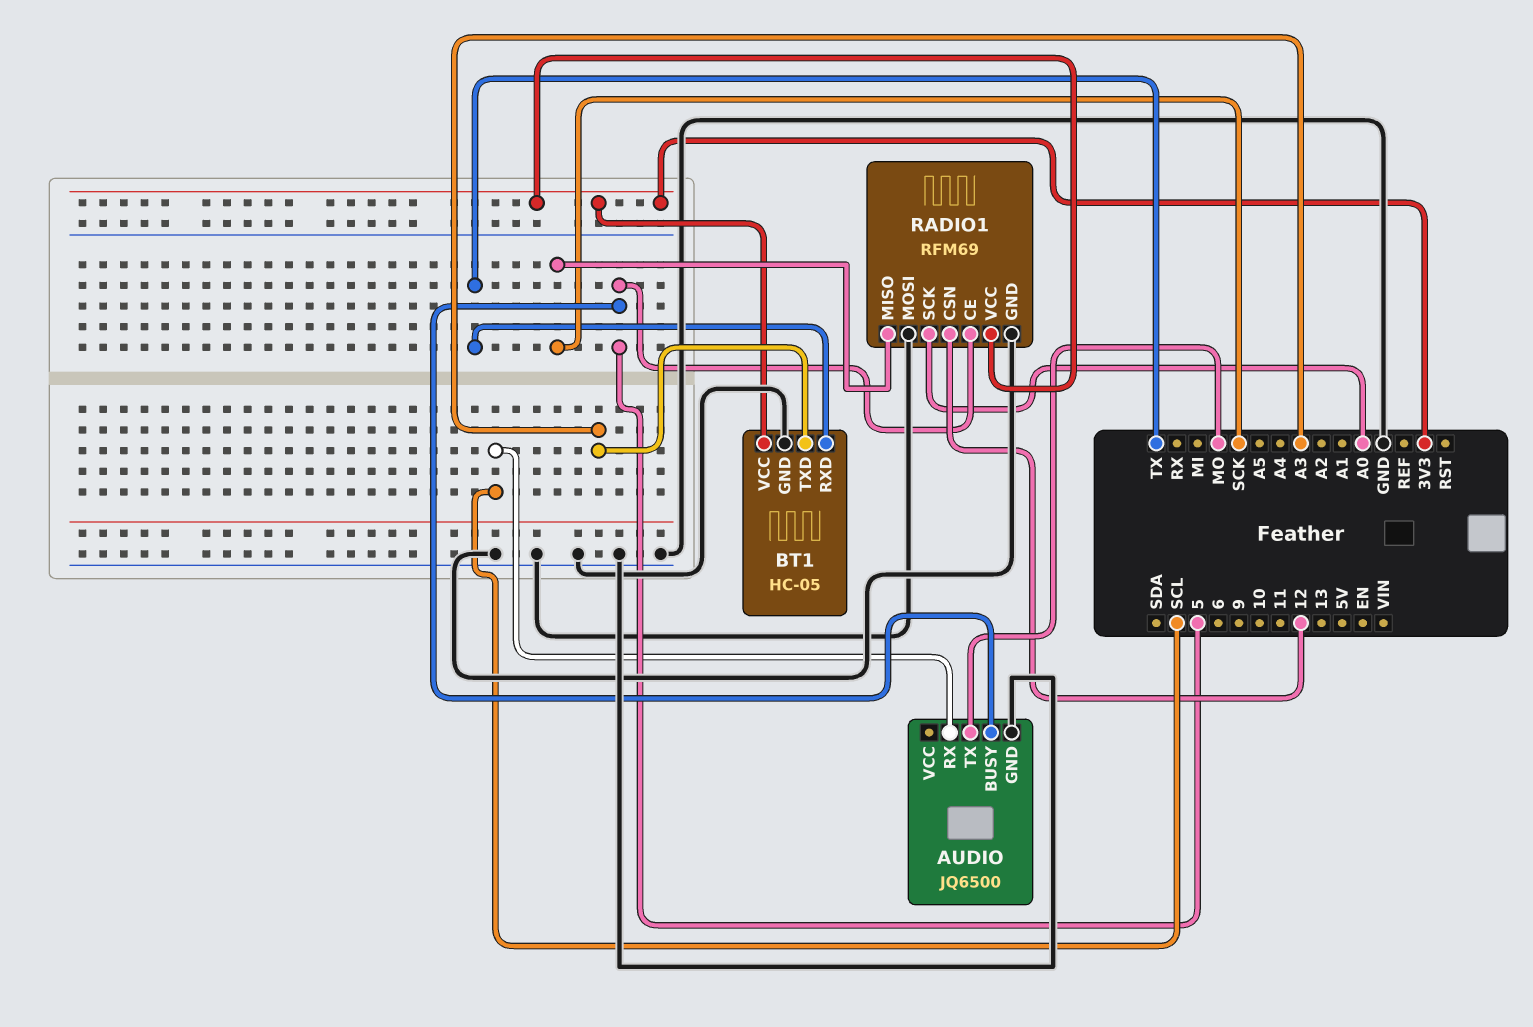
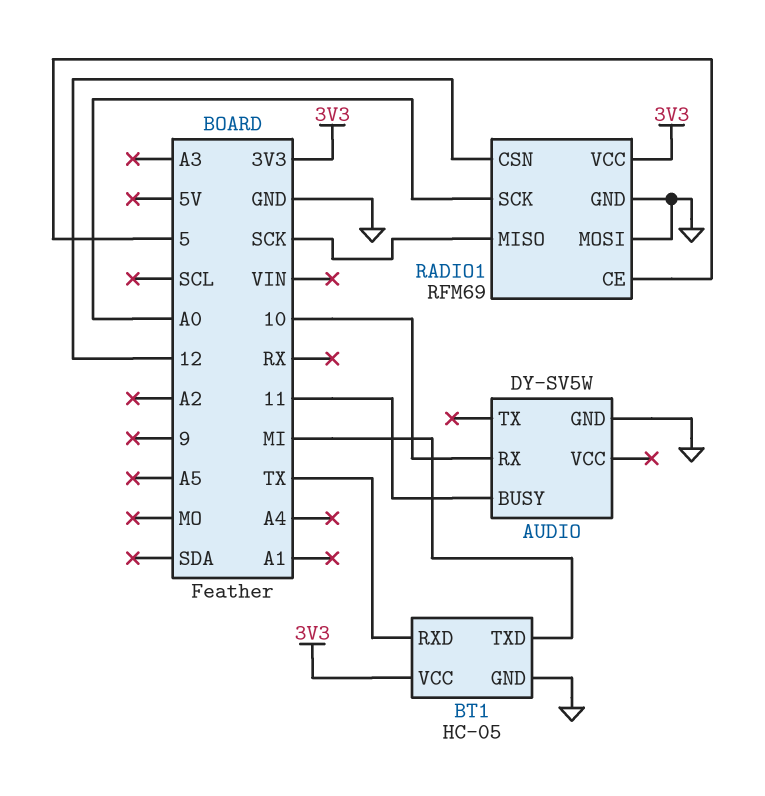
AUDIO: JQ6500 -> DY-SV5W
AUDIO pin BUSY: 5 -> 11
AUDIO pin RX: SCL -> 10
AUDIO pin TX: MO -> none
BT1 pin TXD: A3 -> MI

